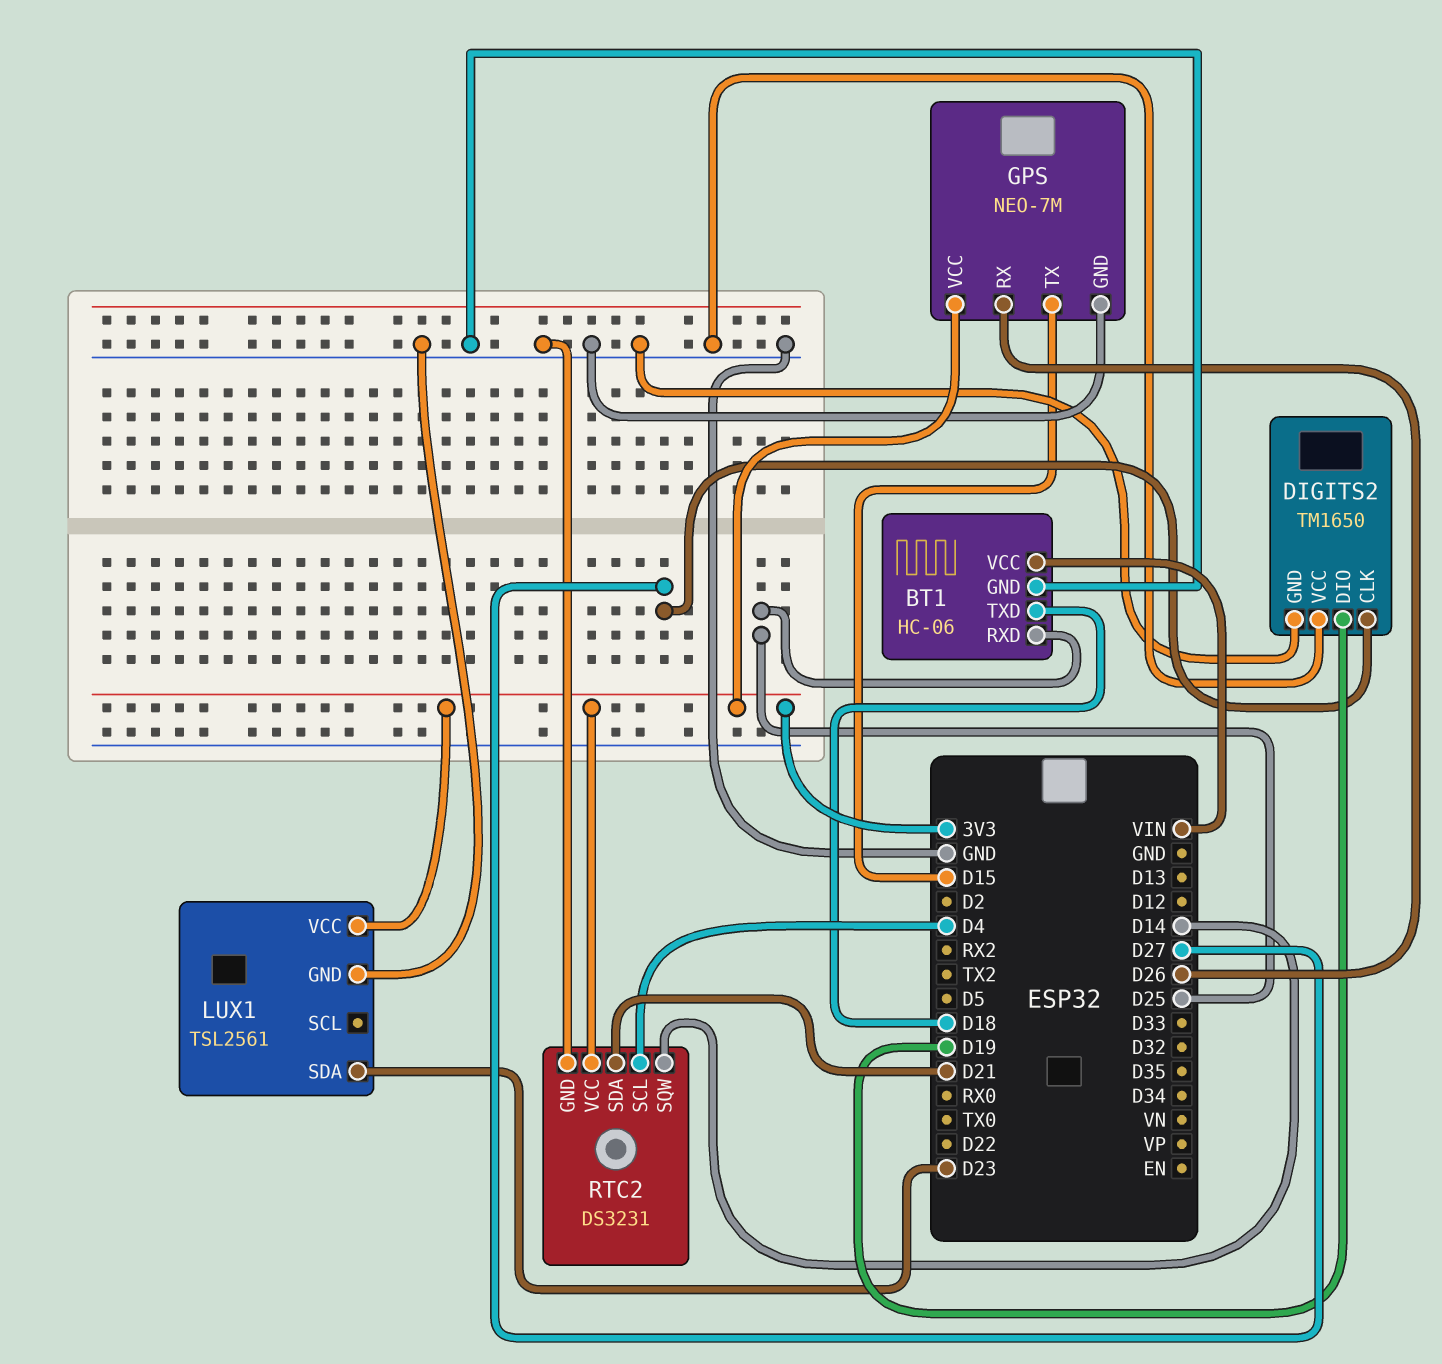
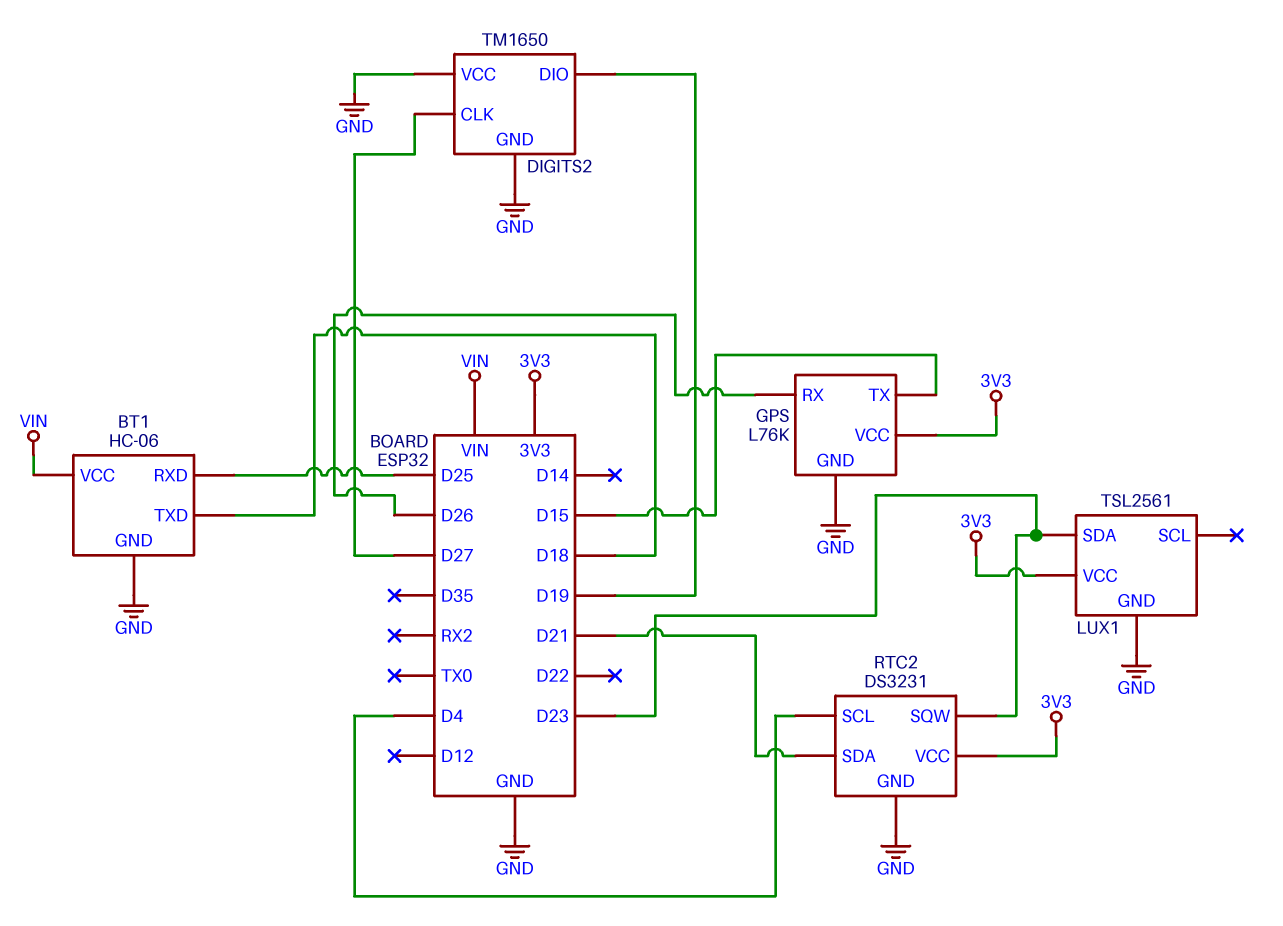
GPS: NEO-7M -> L76K
RTC2 pin SQW: D14 -> D23

